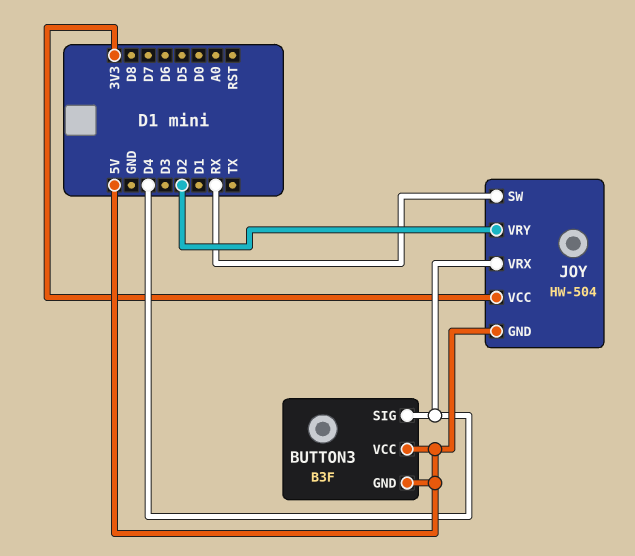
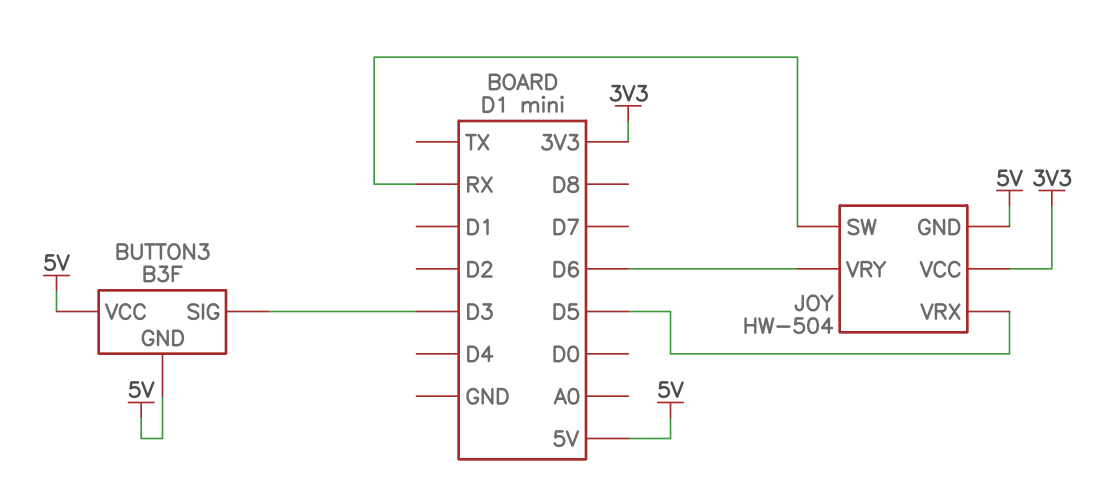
BUTTON3 pin SIG: D4 -> D3
JOY pin VRX: D4 -> D5
JOY pin VRY: D2 -> D6

